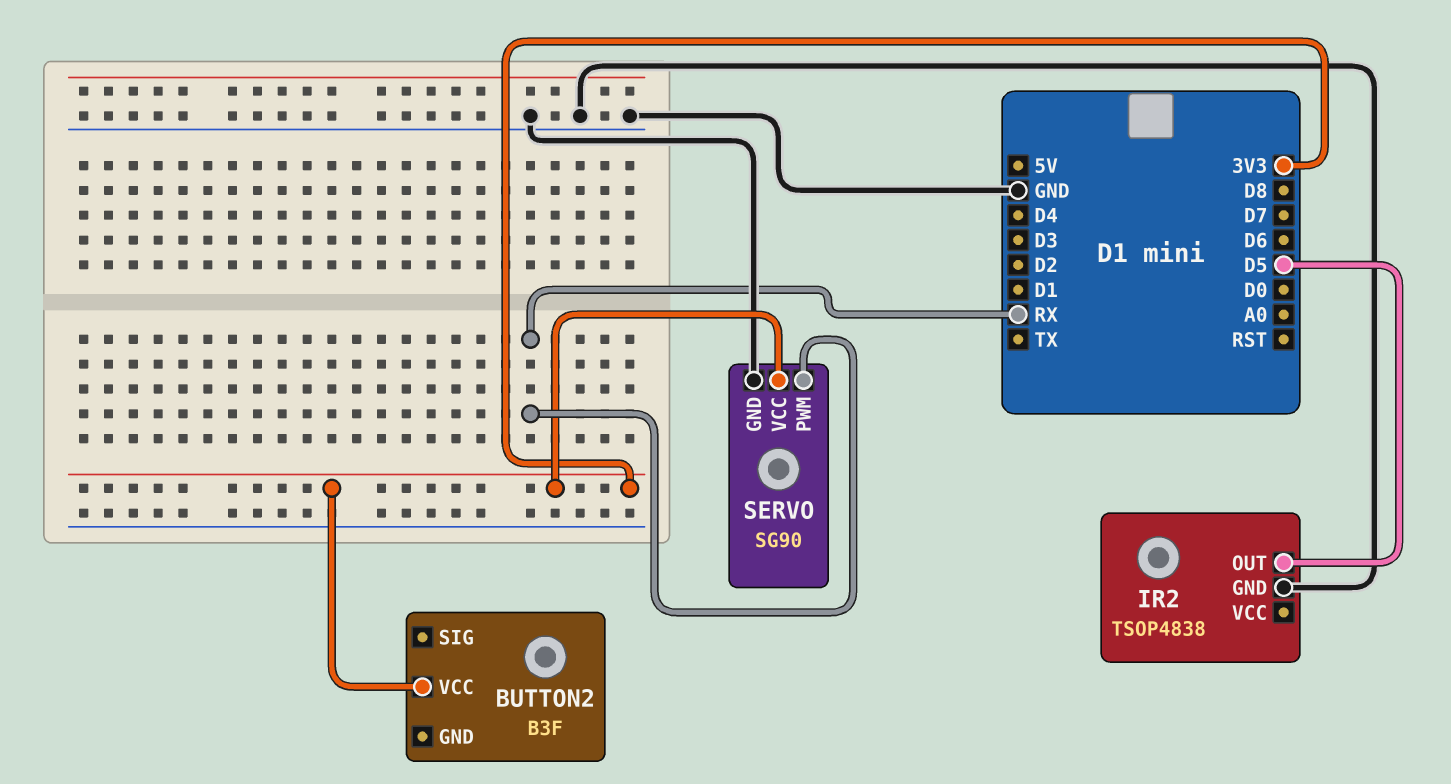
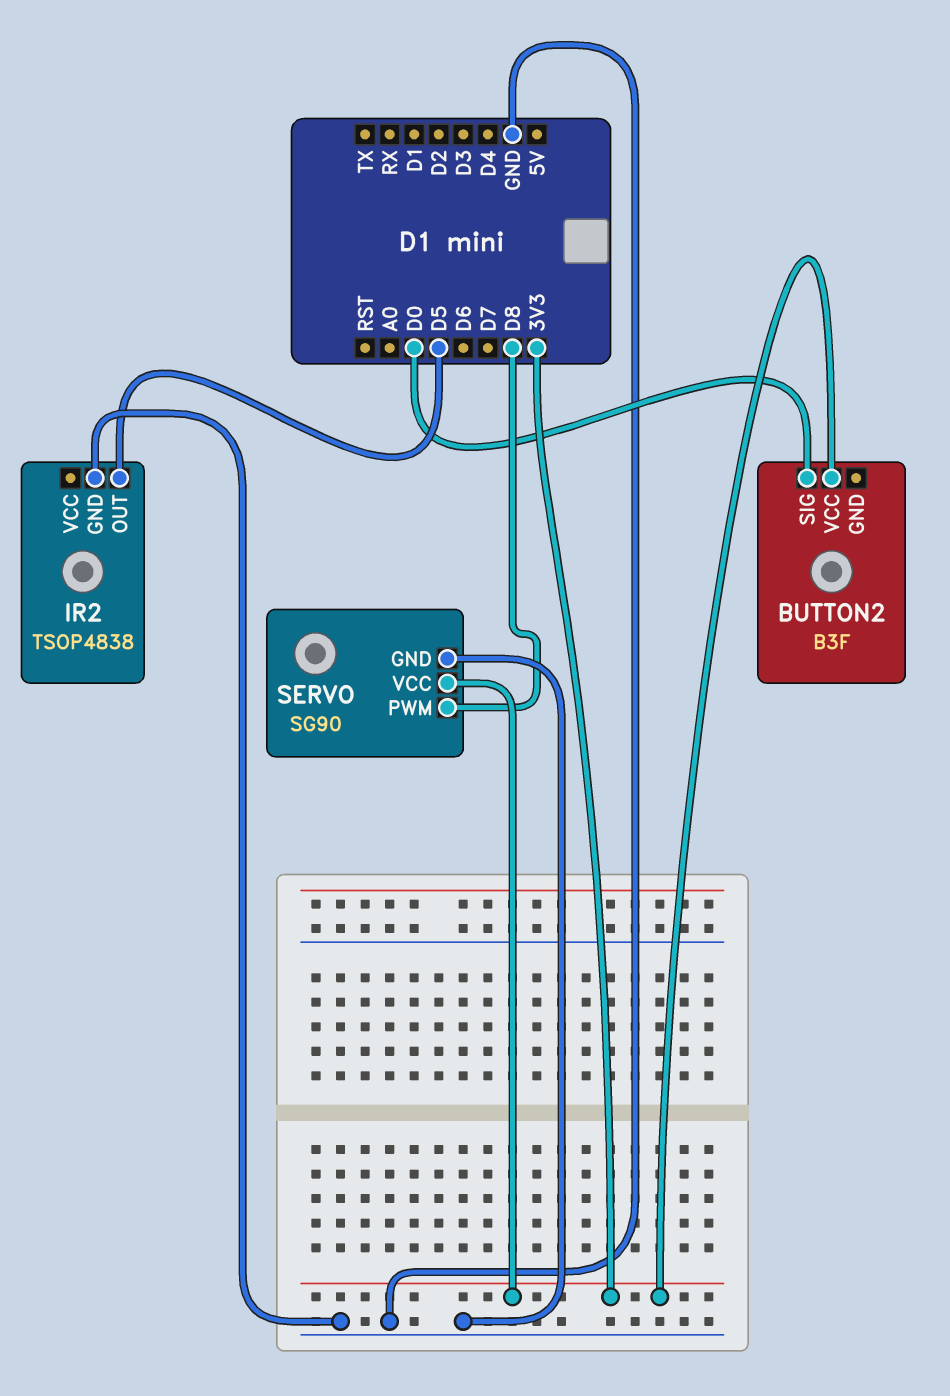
BUTTON2 pin SIG: none -> D0
SERVO pin PWM: RX -> D8

